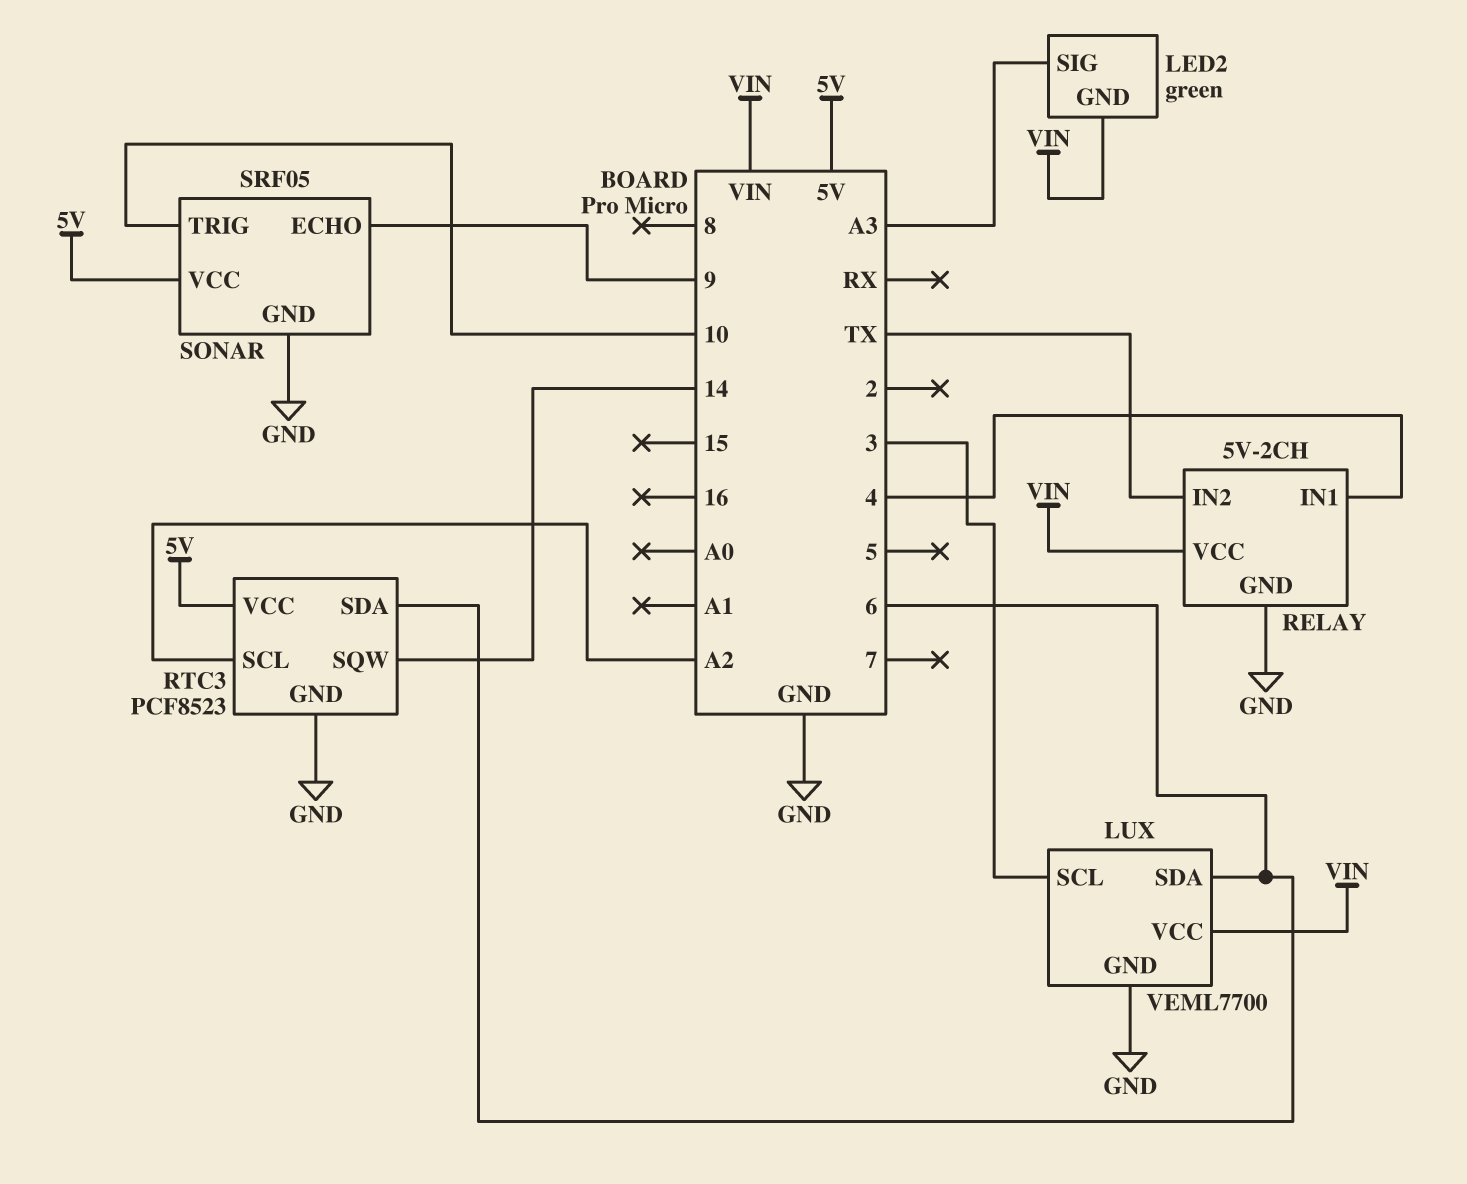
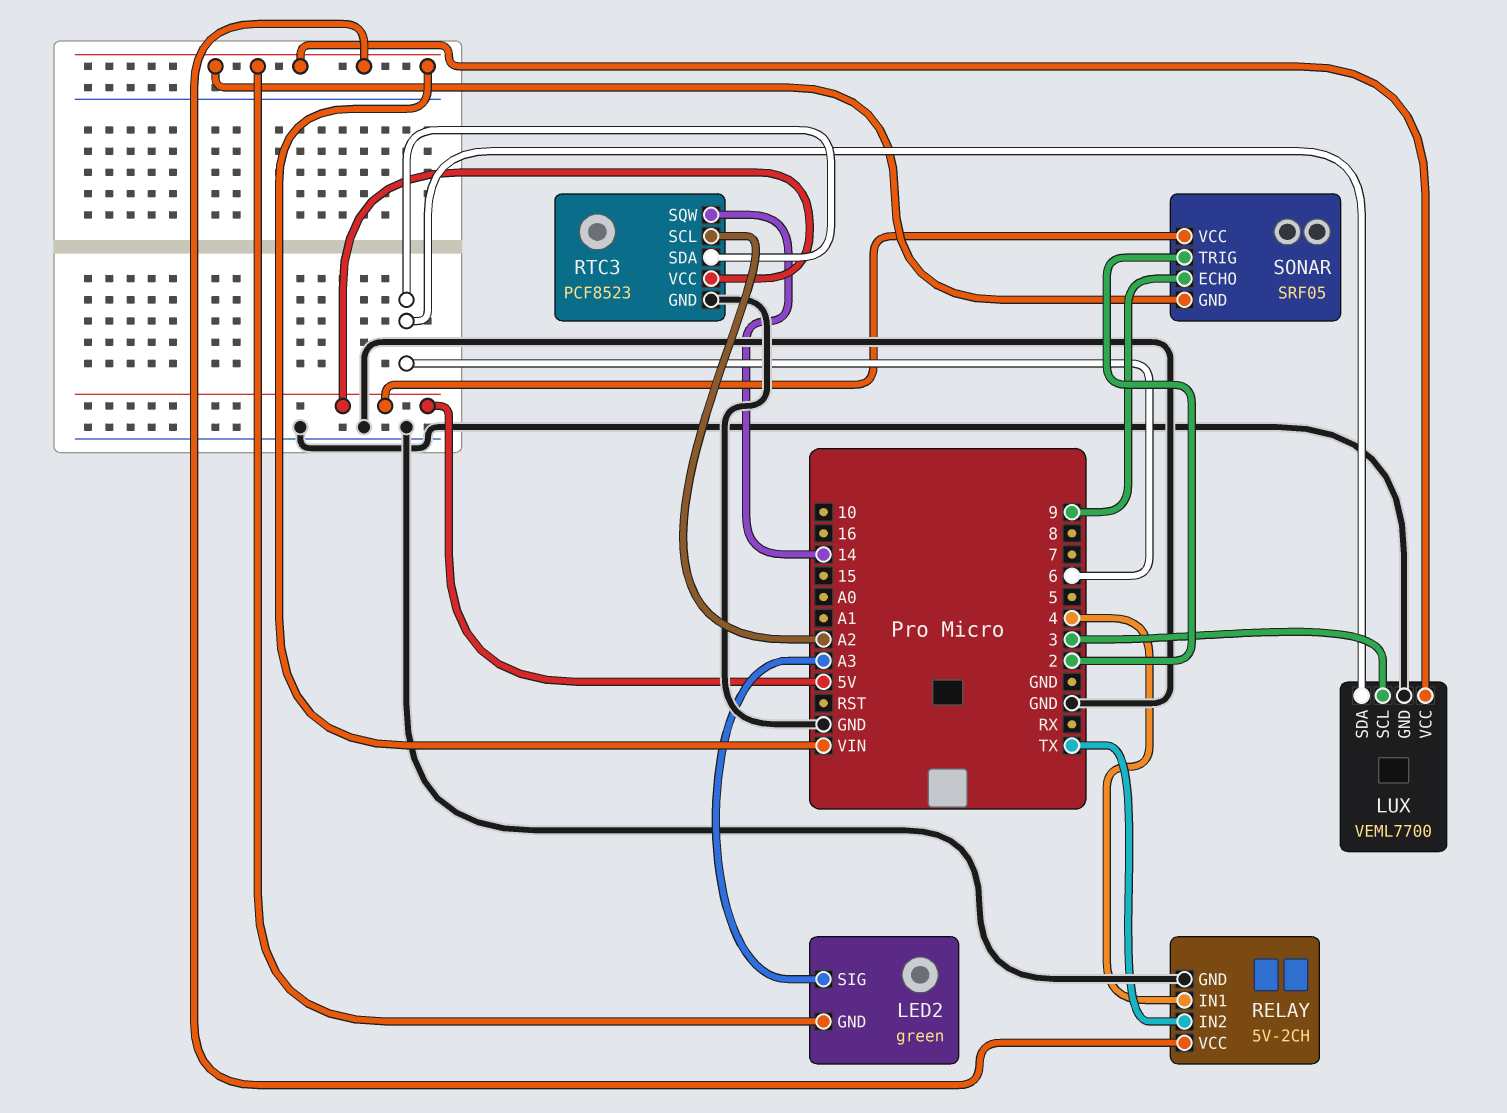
SONAR pin GND: GND -> VIN
SONAR pin TRIG: 10 -> 2

